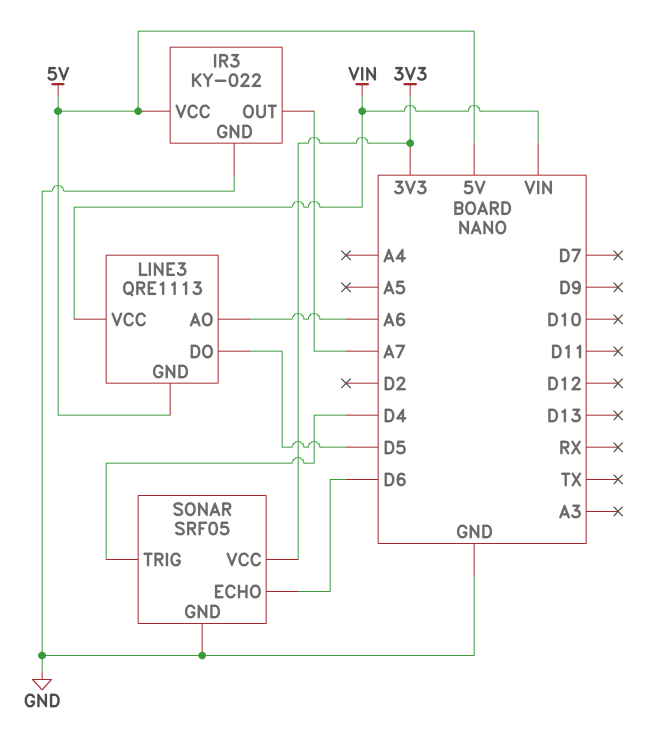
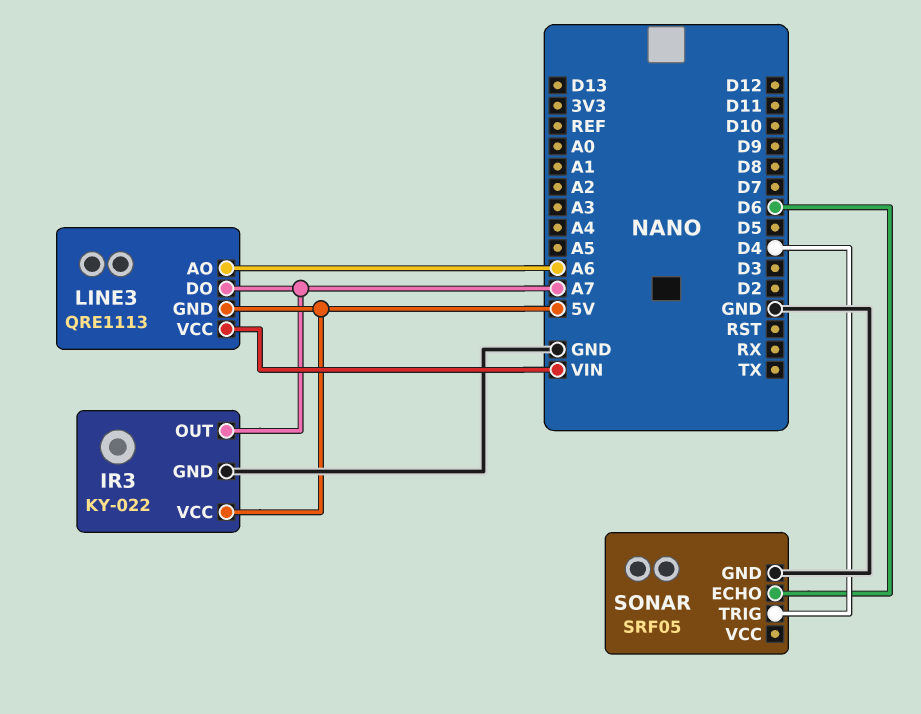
LINE3 pin DO: D5 -> A7
SONAR pin VCC: 3V3 -> none

